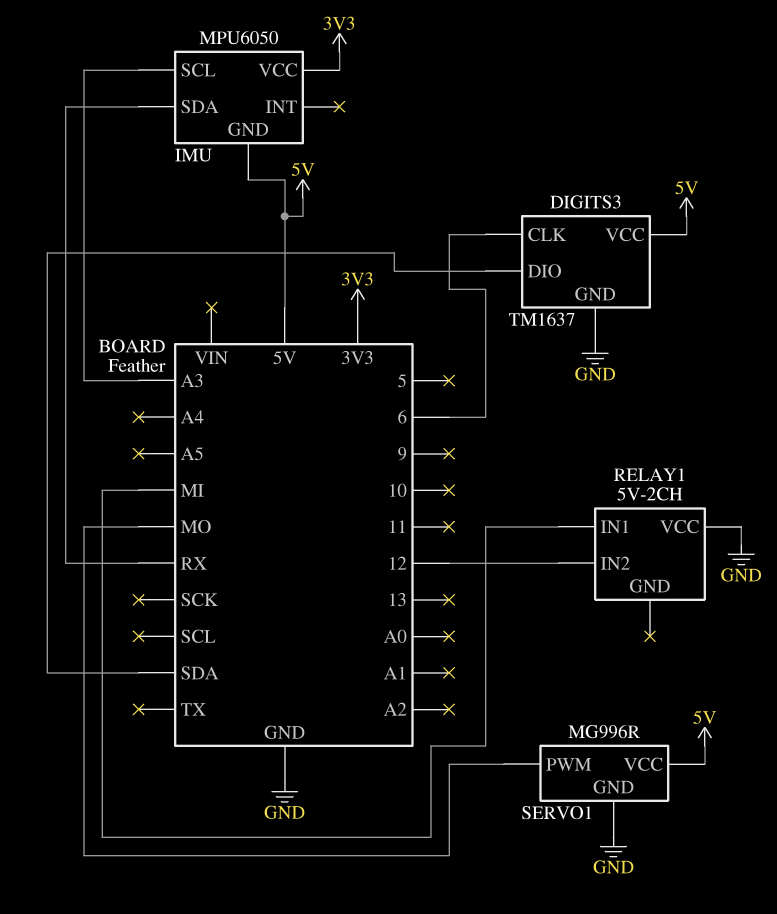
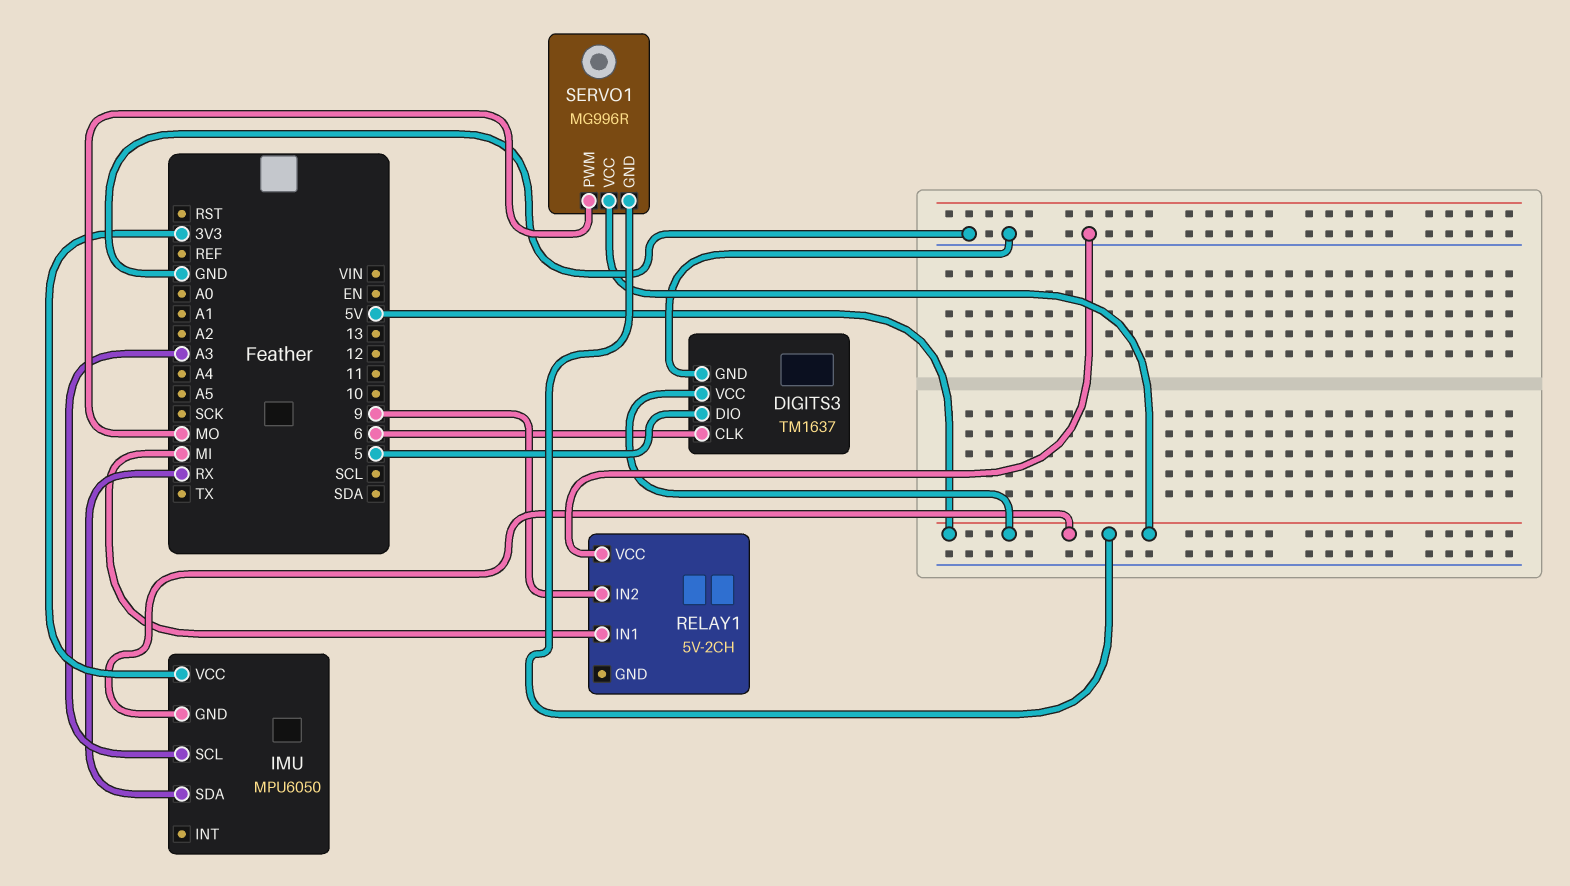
DIGITS3 pin DIO: SDA -> 5
RELAY1 pin IN2: 12 -> 9
SERVO1 pin GND: GND -> 5V

